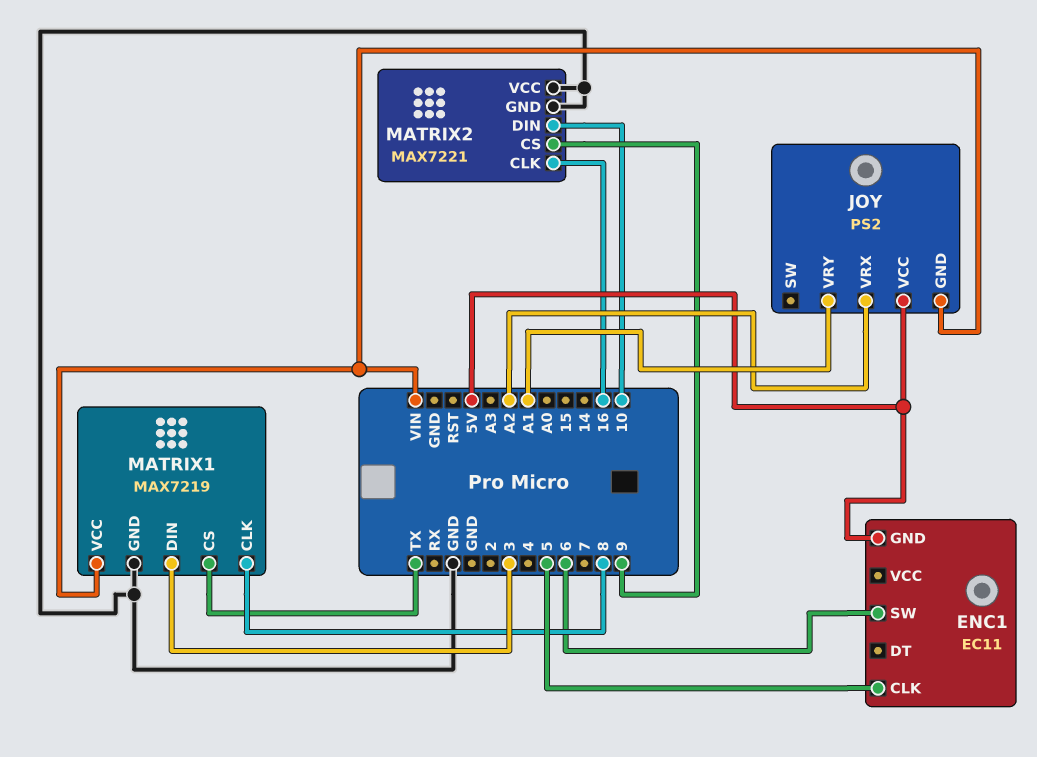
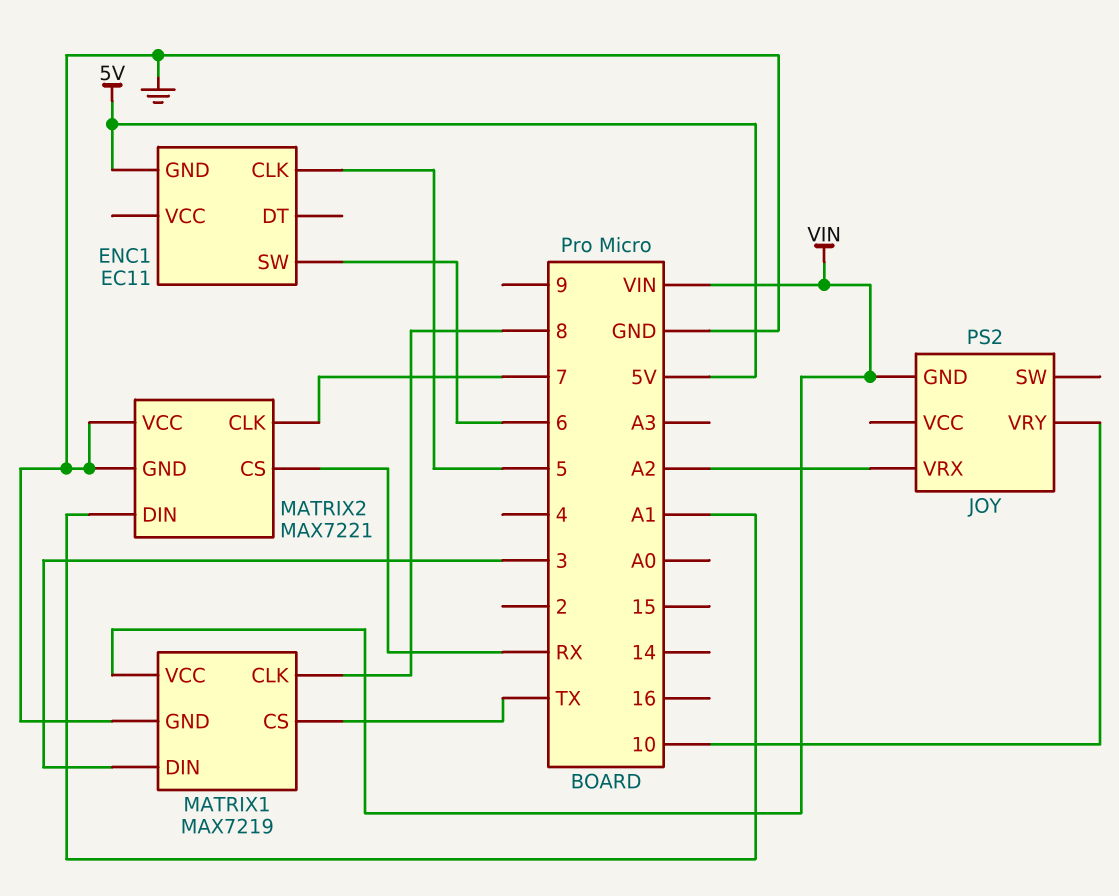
JOY pin VCC: 5V -> none
JOY pin VRY: A1 -> 10
MATRIX2 pin CLK: 16 -> 7
MATRIX2 pin CS: 9 -> RX
MATRIX2 pin DIN: 10 -> A1

